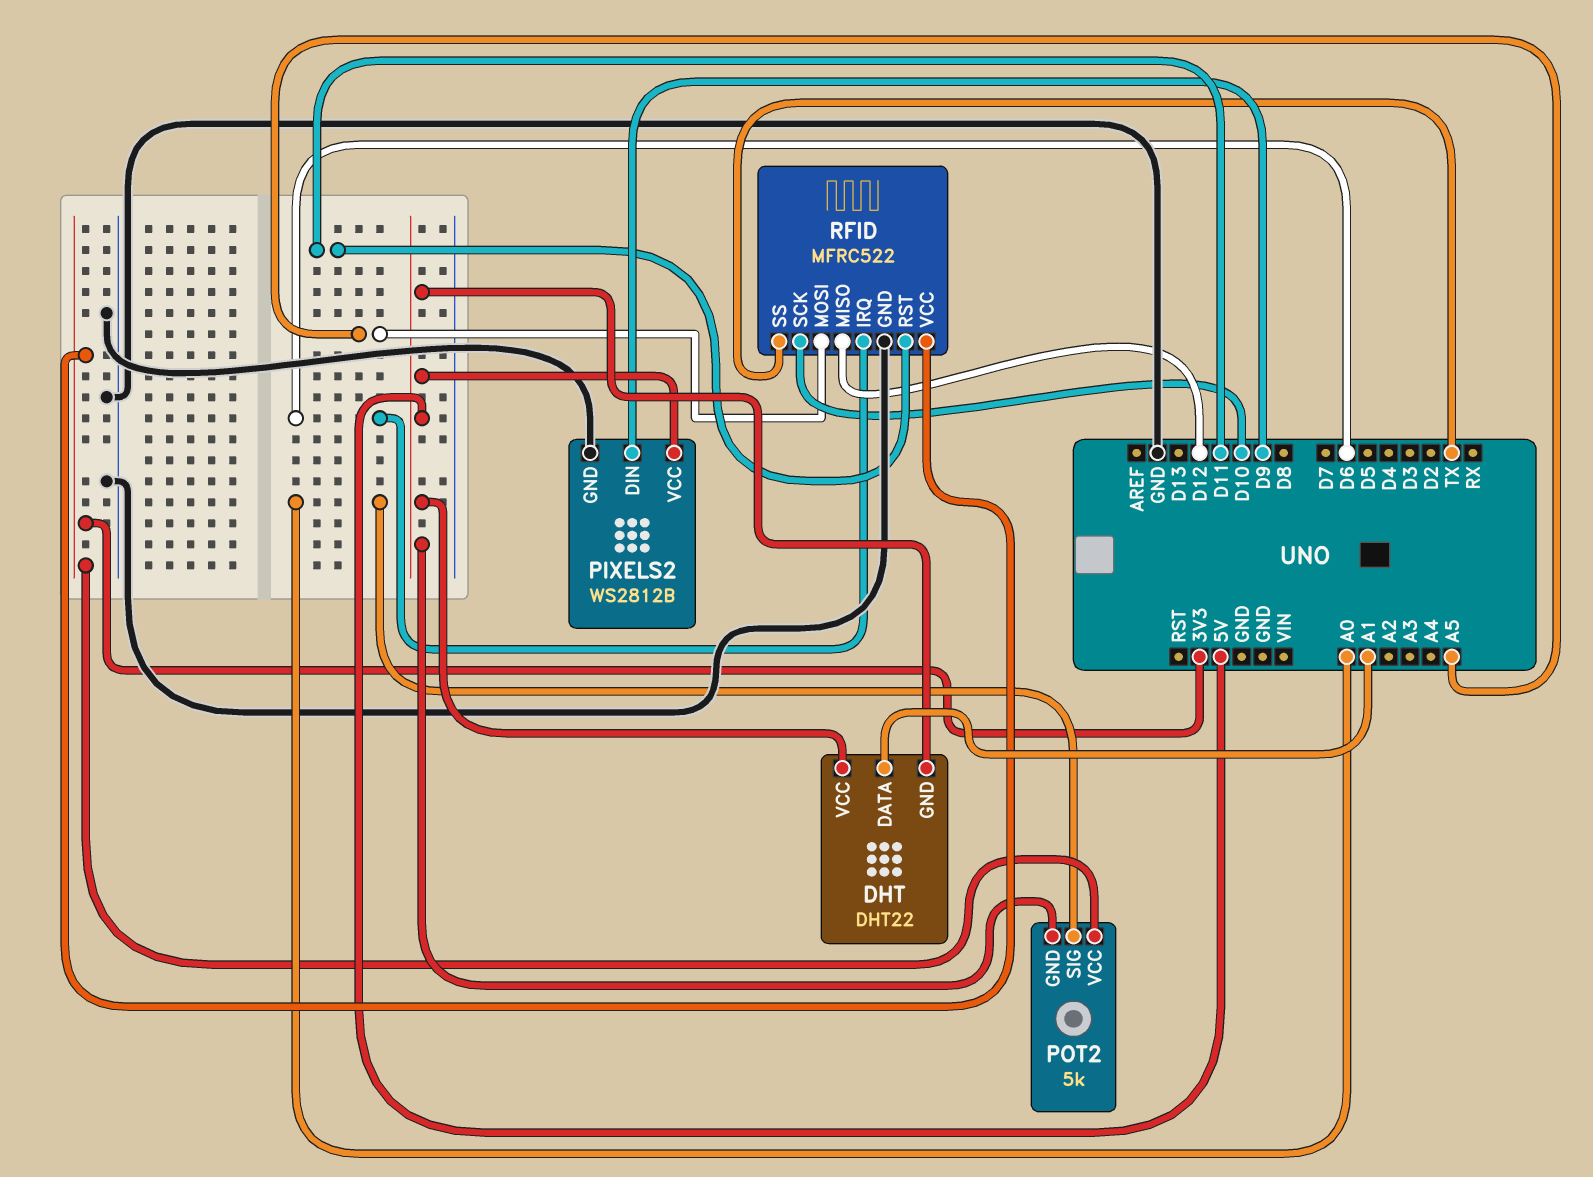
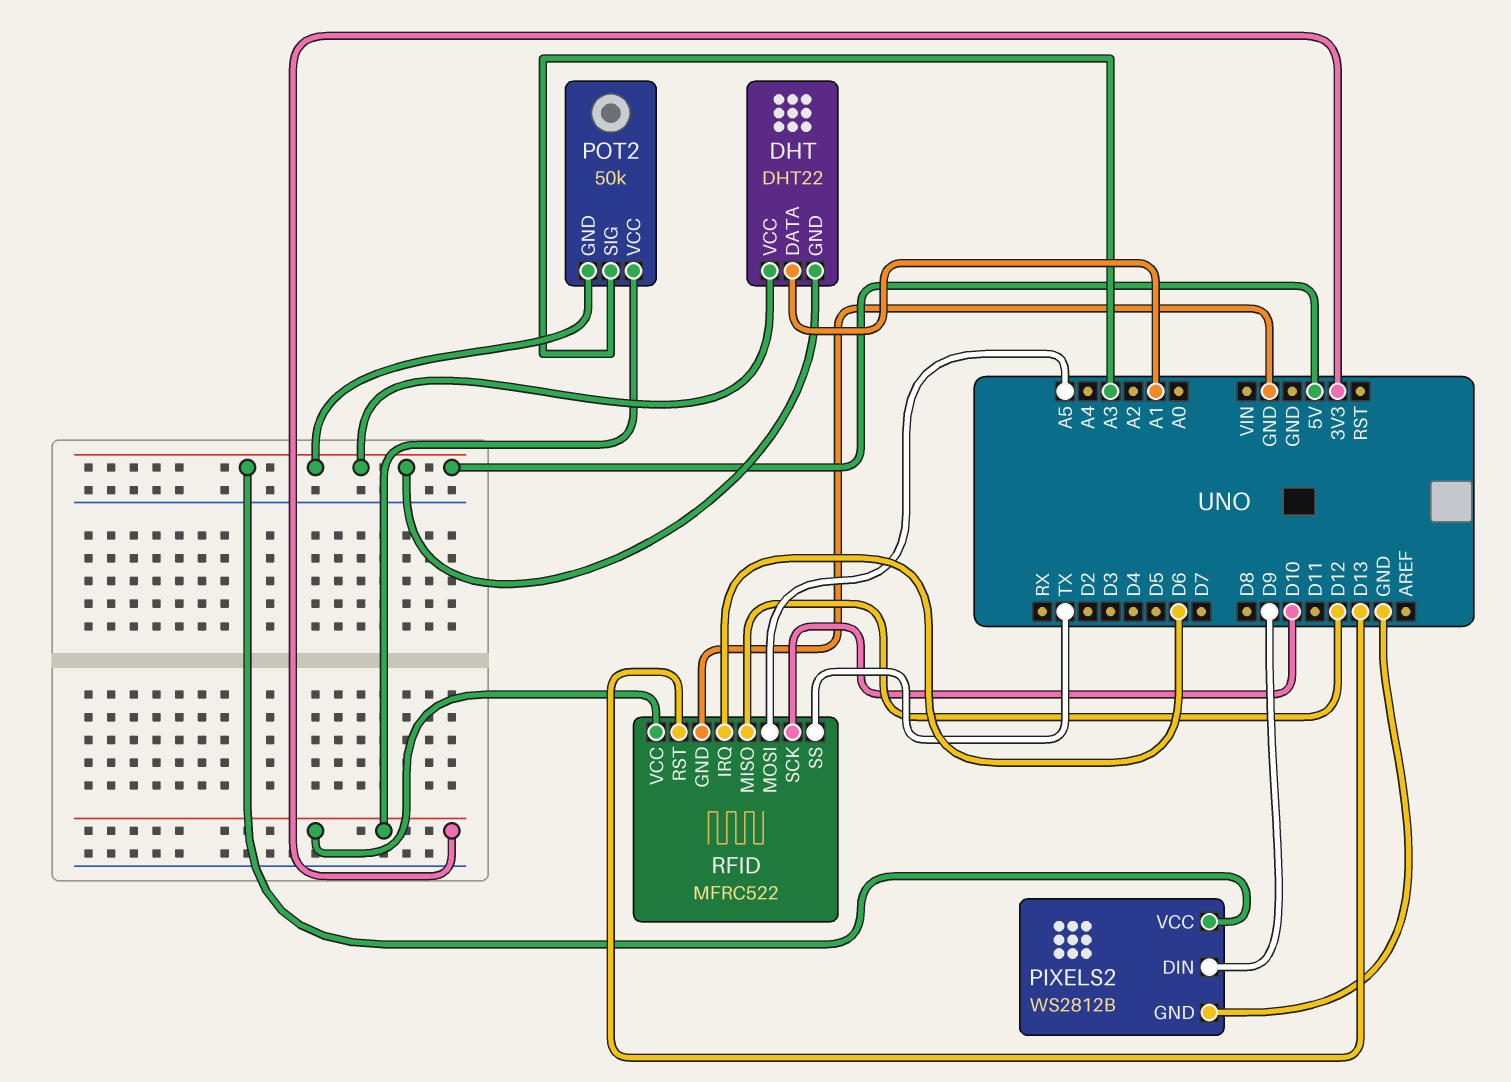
POT2: 5k -> 50k
POT2 pin SIG: A0 -> A3
RFID pin RST: D11 -> D13

